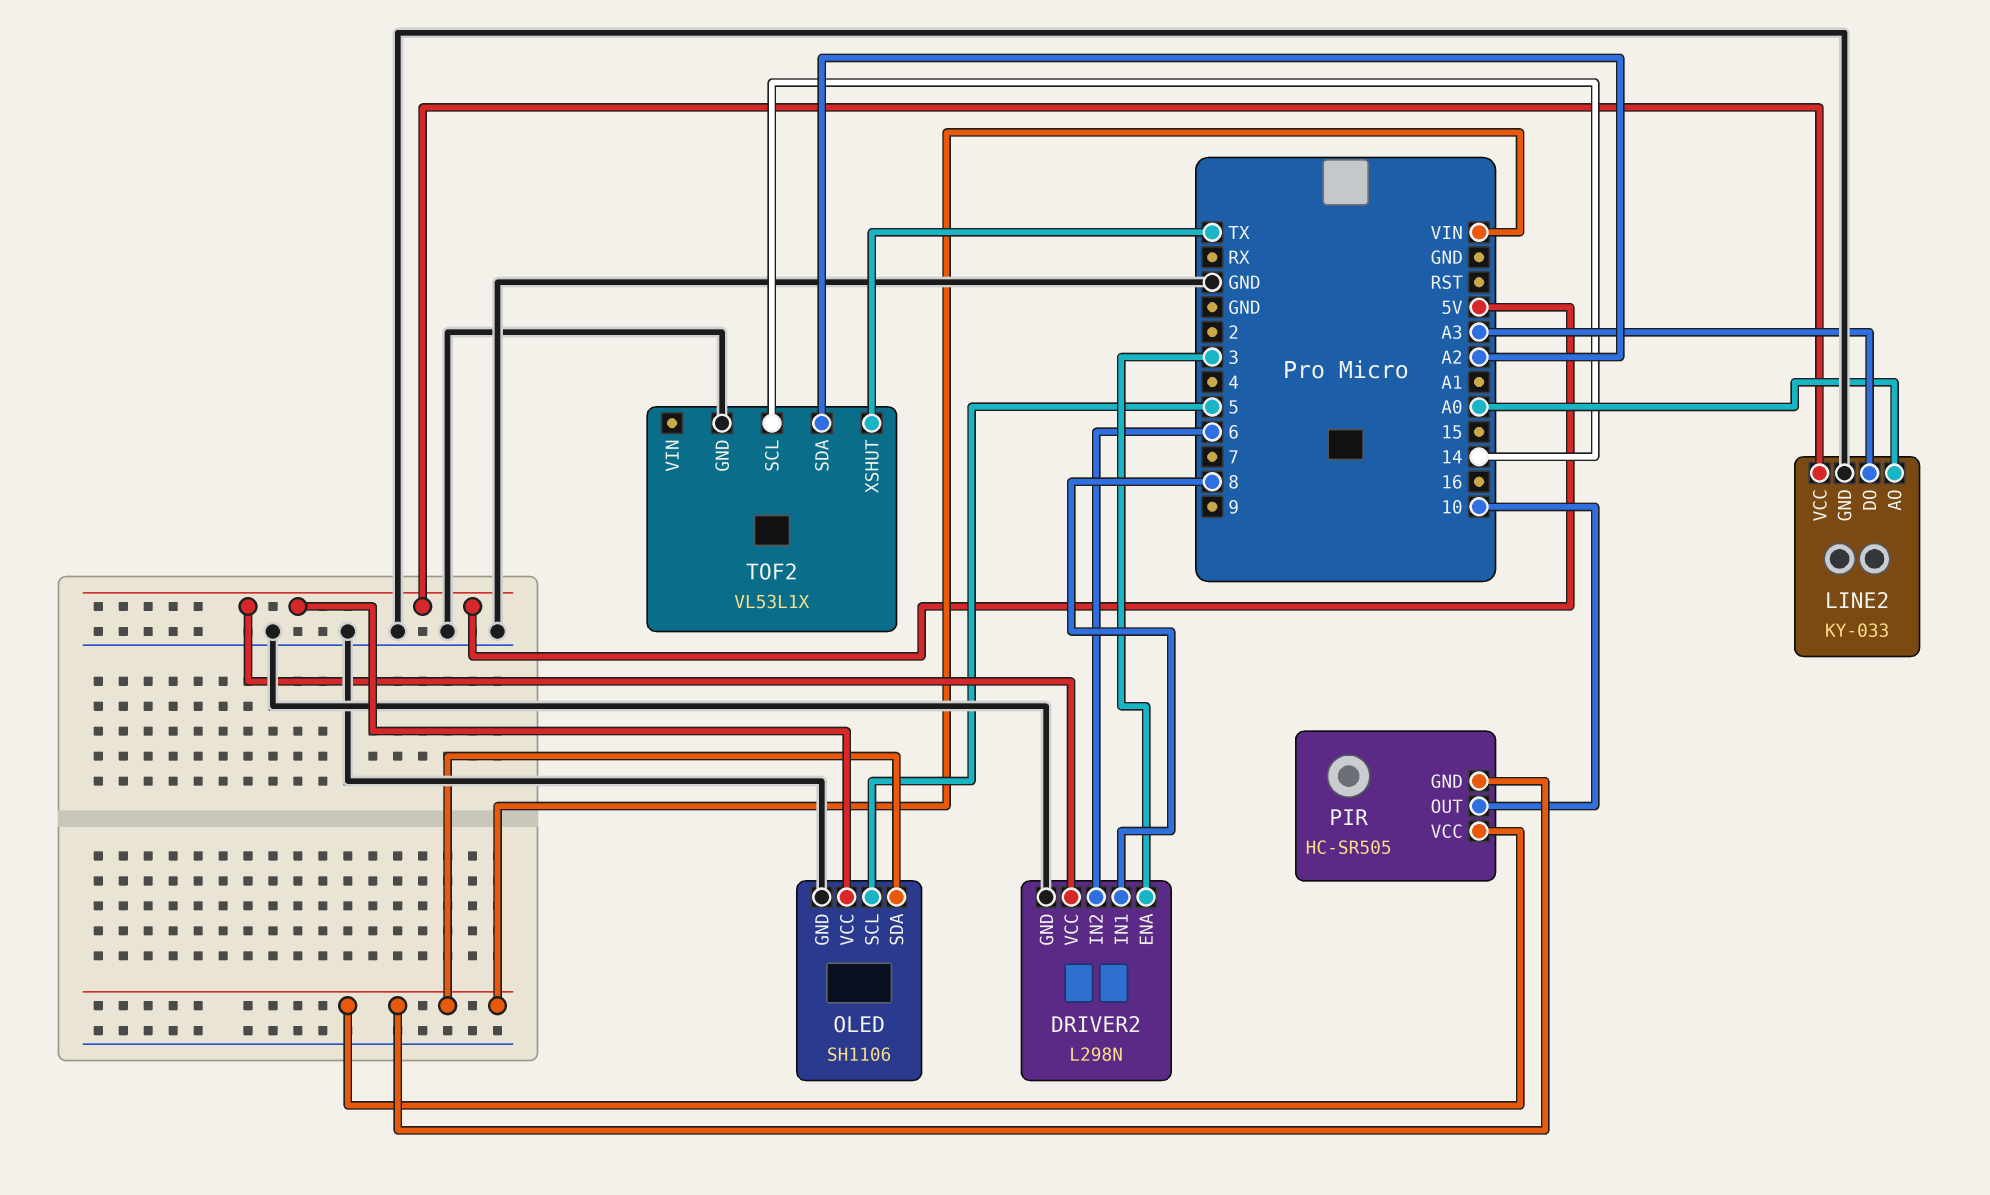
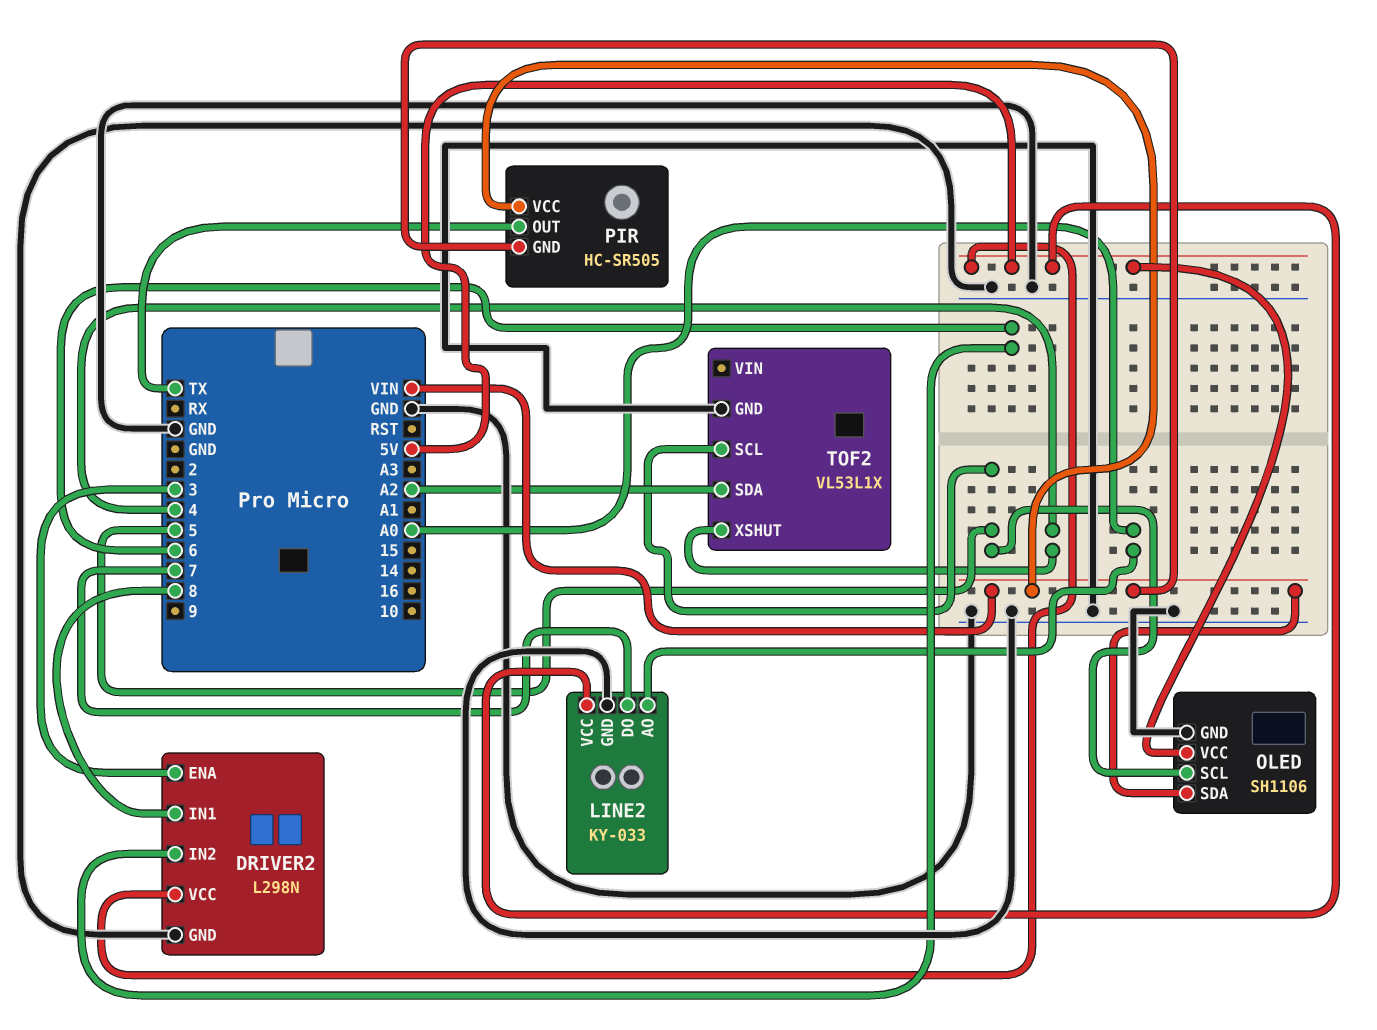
LINE2 pin DO: A3 -> 7
PIR pin OUT: 10 -> TX
TOF2 pin SCL: 14 -> 5
TOF2 pin XSHUT: TX -> 4

